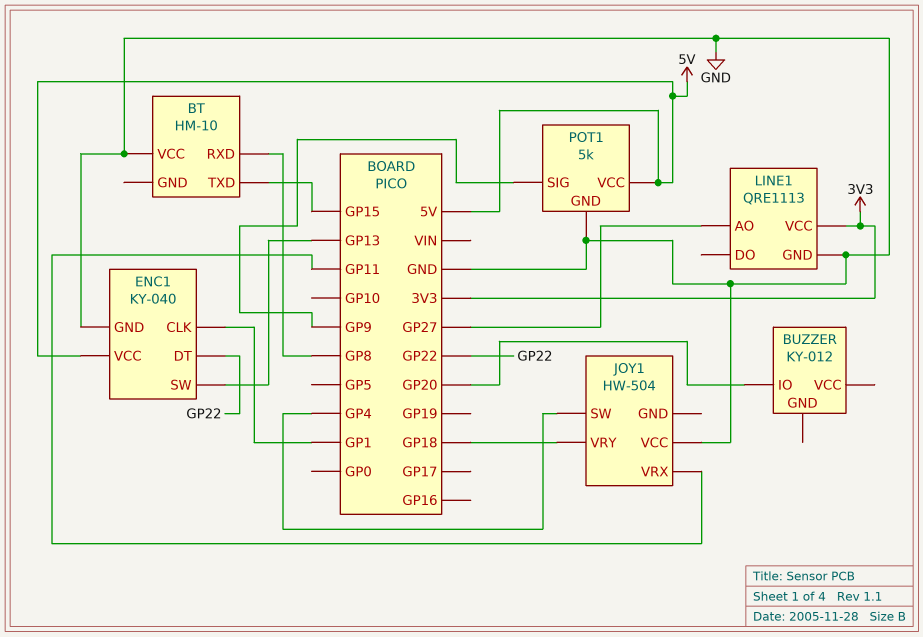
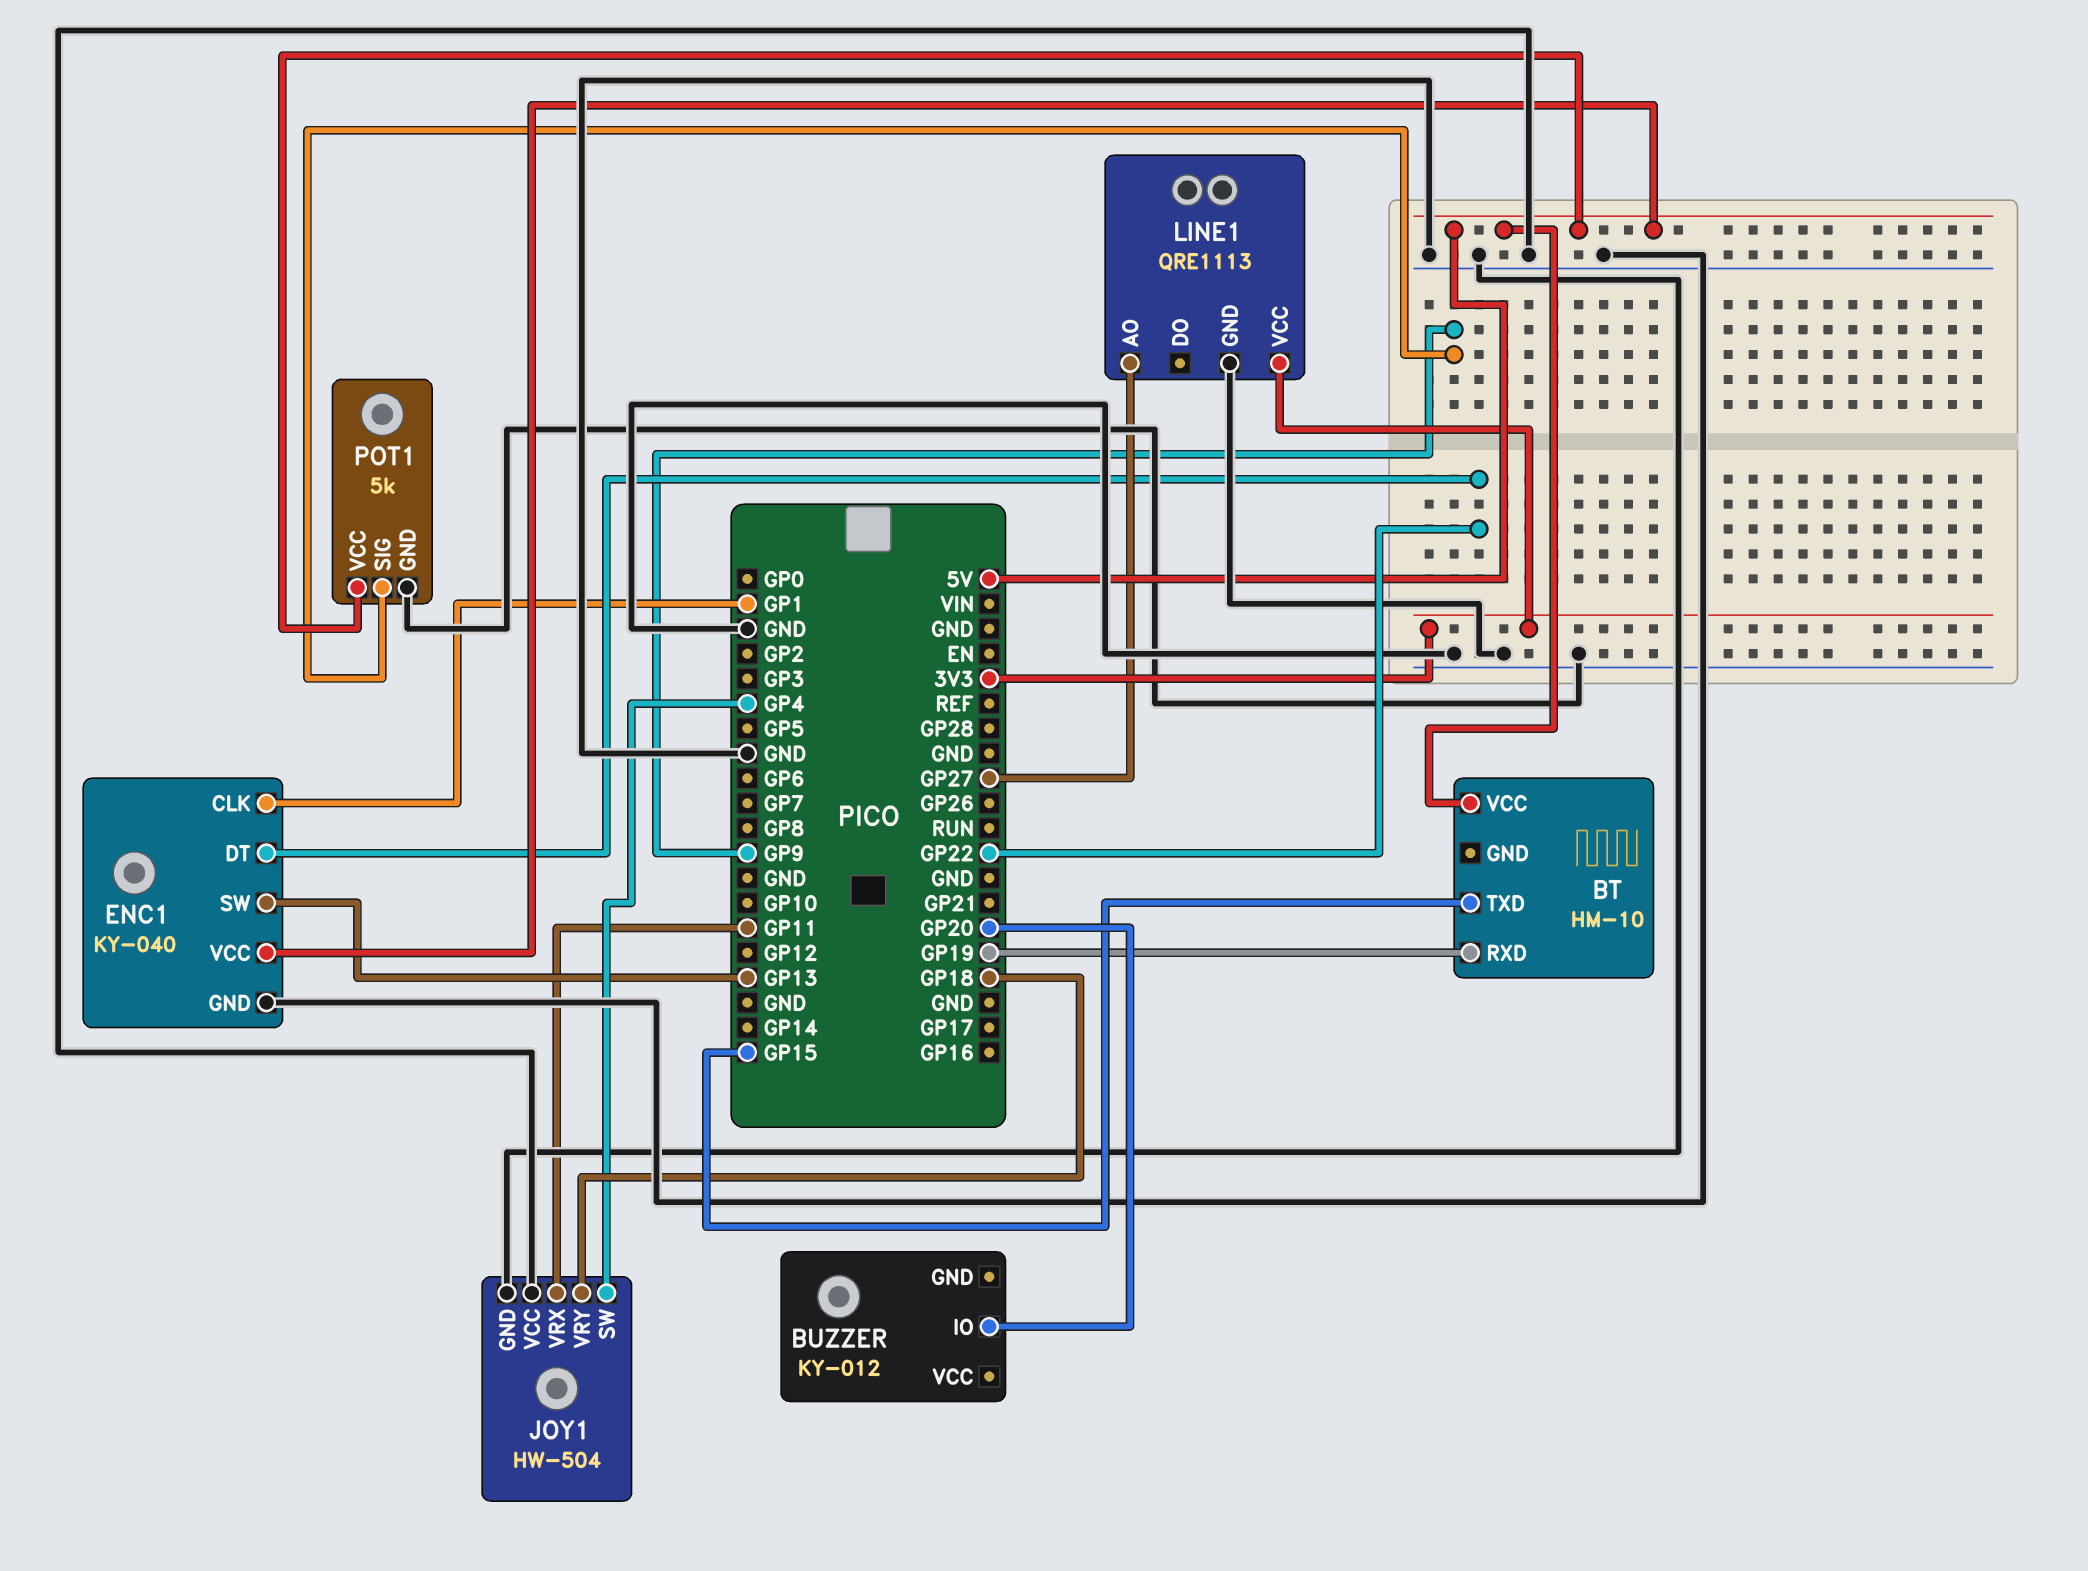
BT pin RXD: GP8 -> GP19
BT pin VCC: GND -> 5V
JOY1 pin GND: none -> GND

